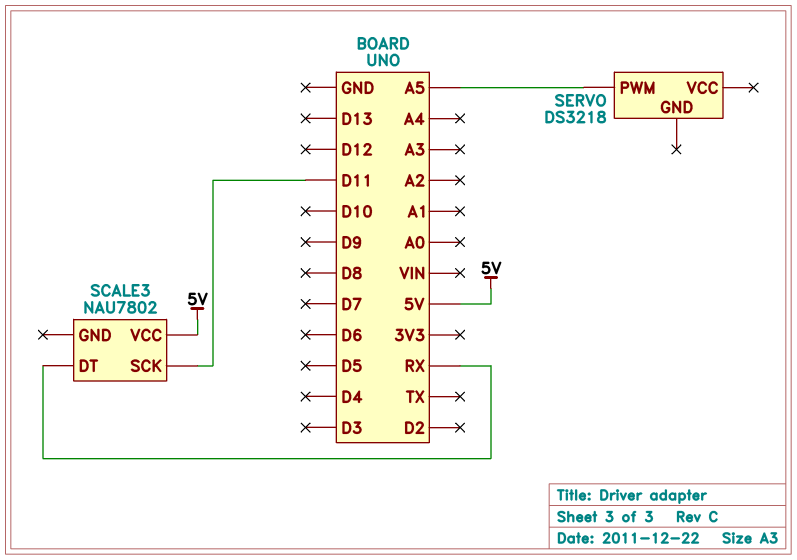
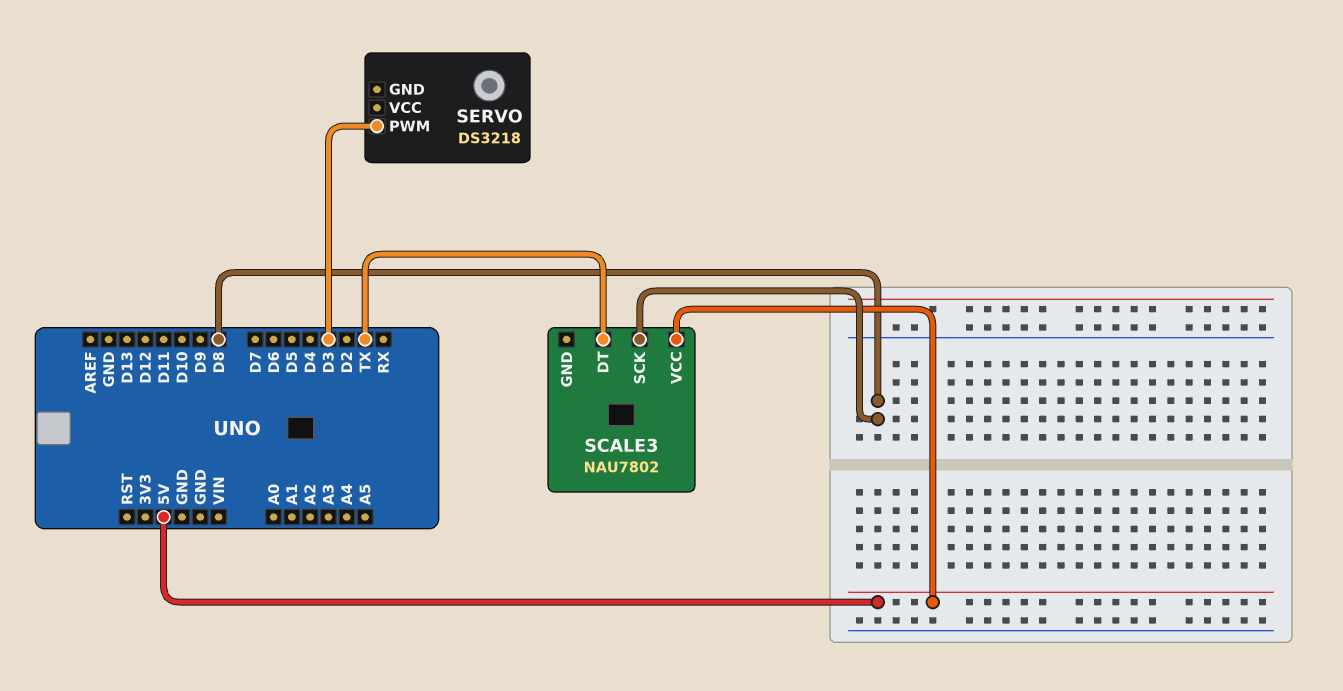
SCALE3 pin DT: RX -> TX
SCALE3 pin SCK: D11 -> D8
SERVO pin PWM: A5 -> D3

